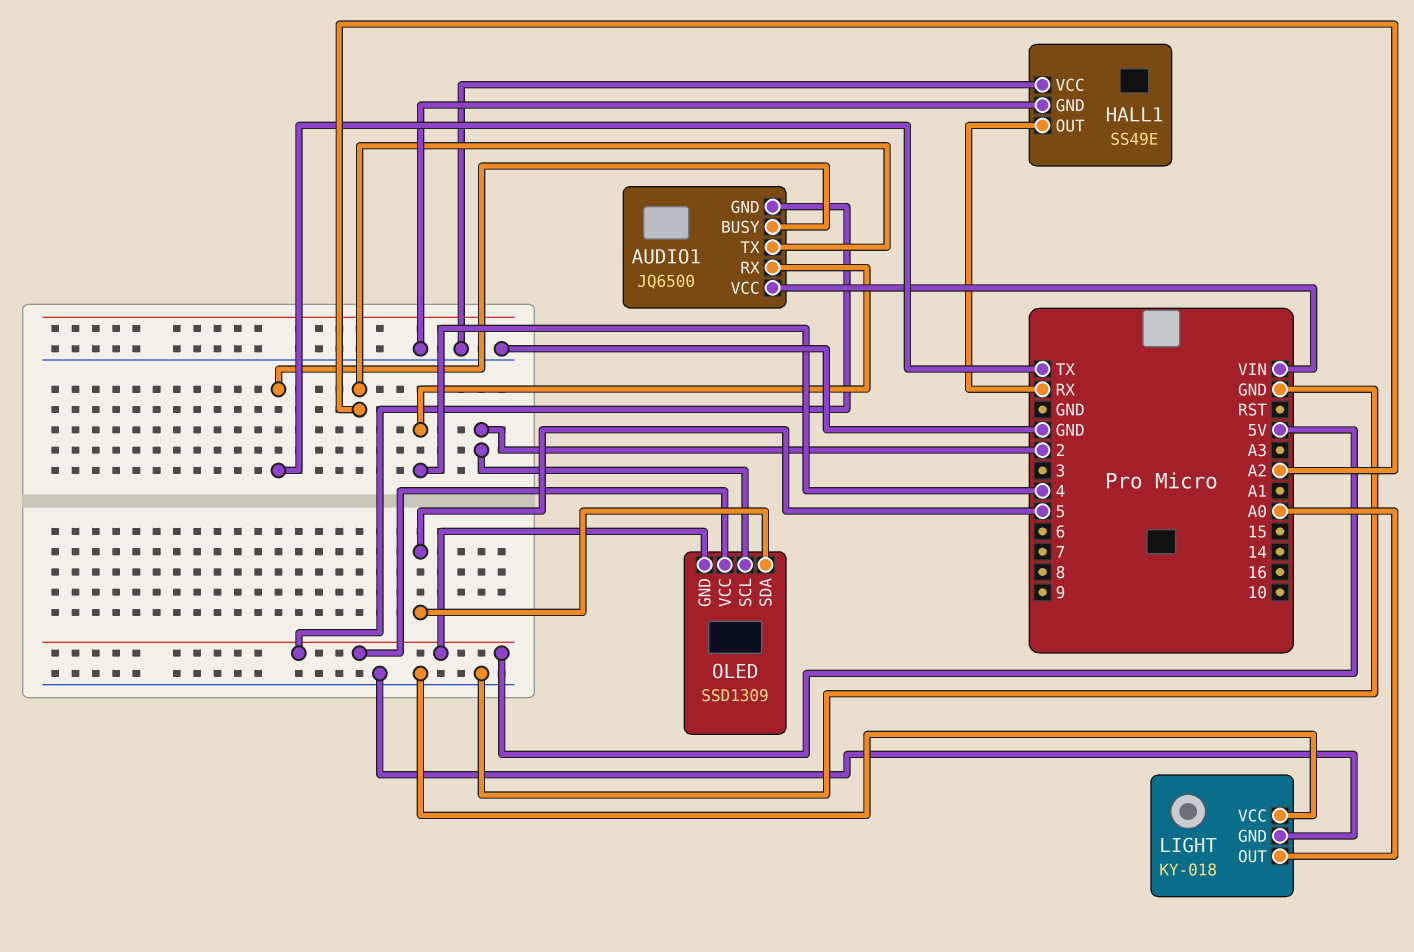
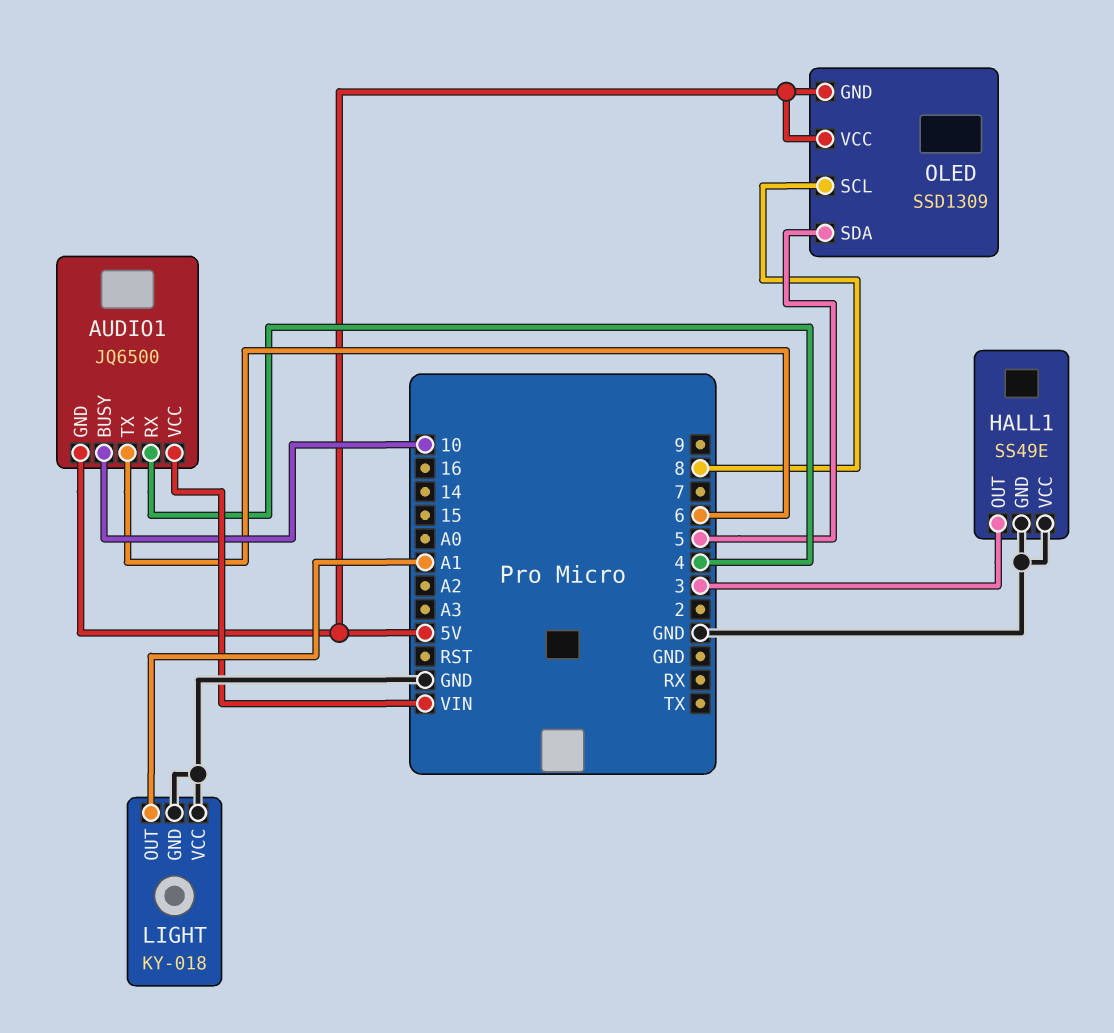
AUDIO1 pin BUSY: TX -> 10
AUDIO1 pin TX: A2 -> 6
HALL1 pin OUT: RX -> 3
LIGHT pin OUT: A0 -> A1
OLED pin SCL: 2 -> 8

